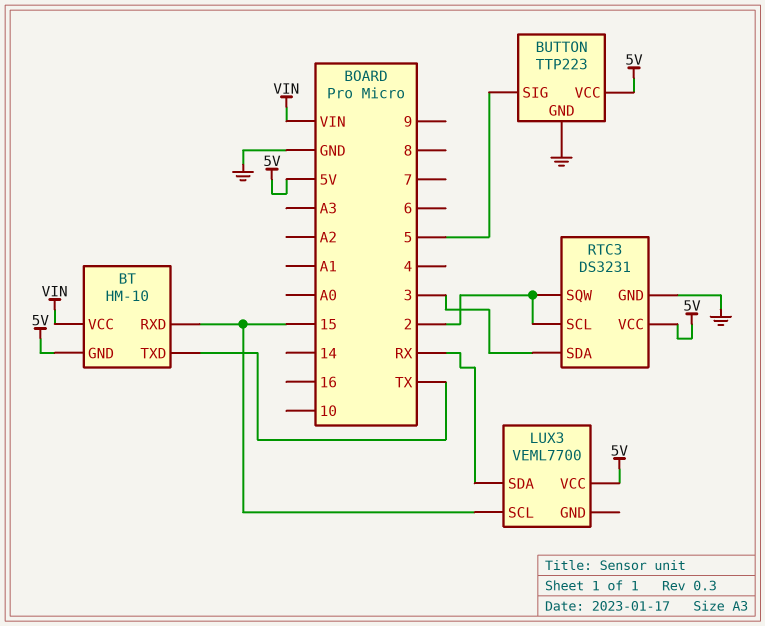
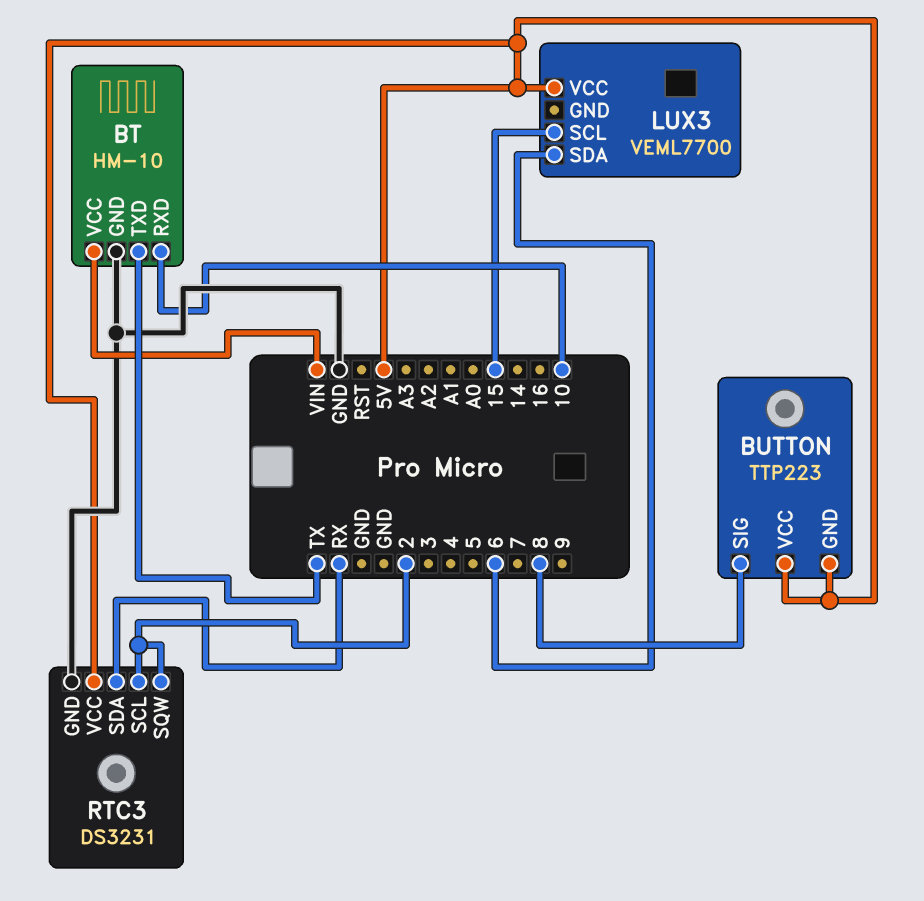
BT pin GND: 5V -> GND
BT pin RXD: 15 -> 10
BUTTON pin GND: GND -> 5V
BUTTON pin SIG: 5 -> 8
LUX3 pin SDA: RX -> 6
RTC3 pin SDA: 3 -> RX

